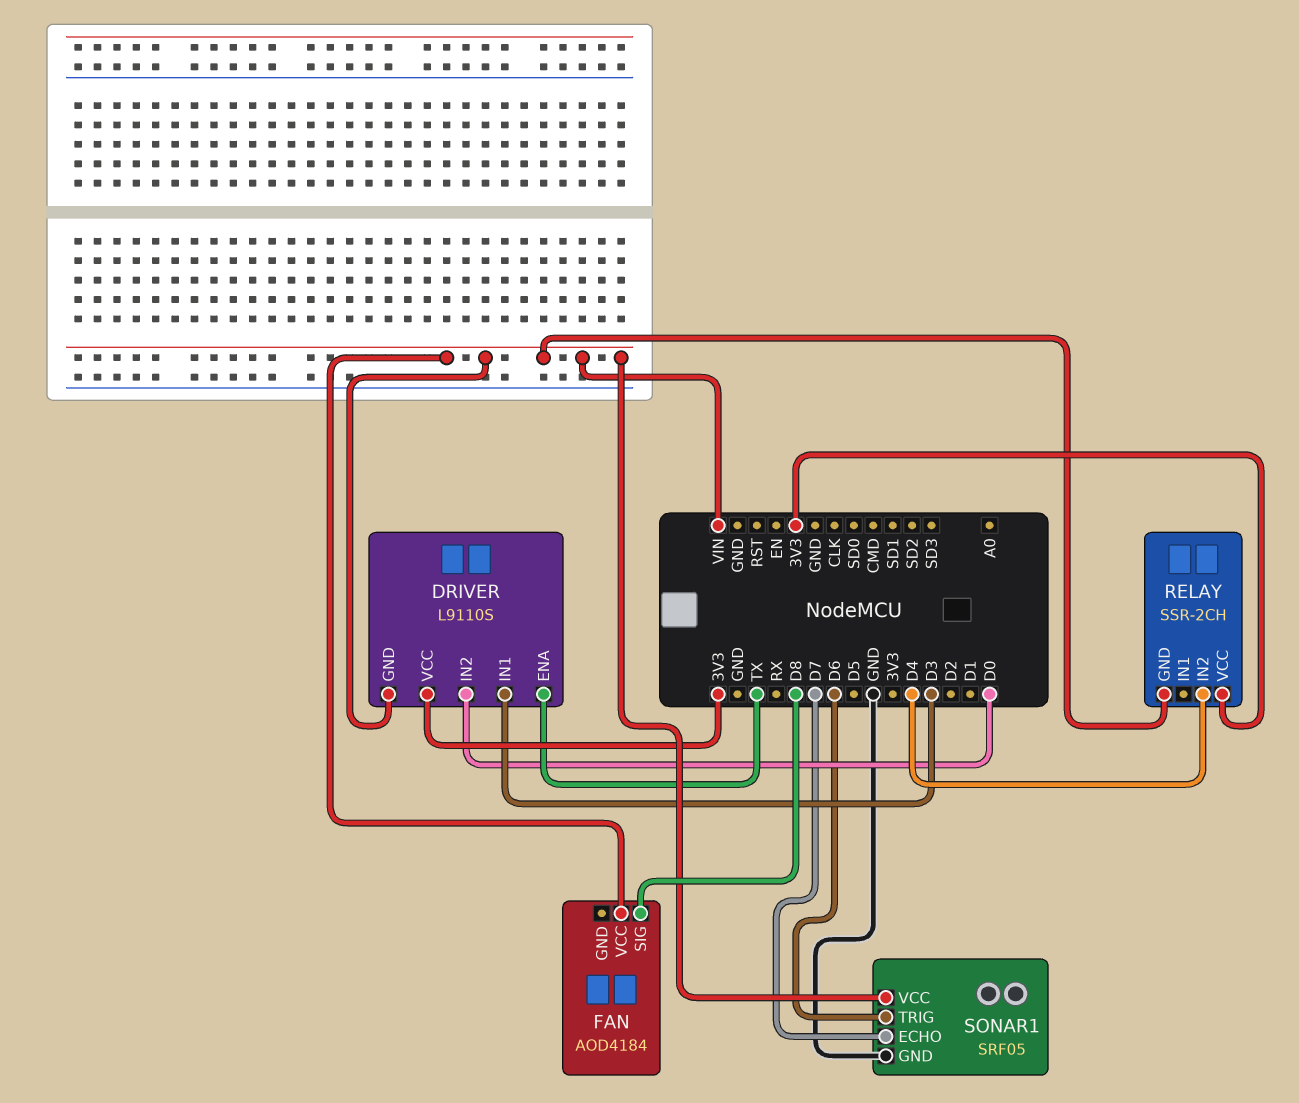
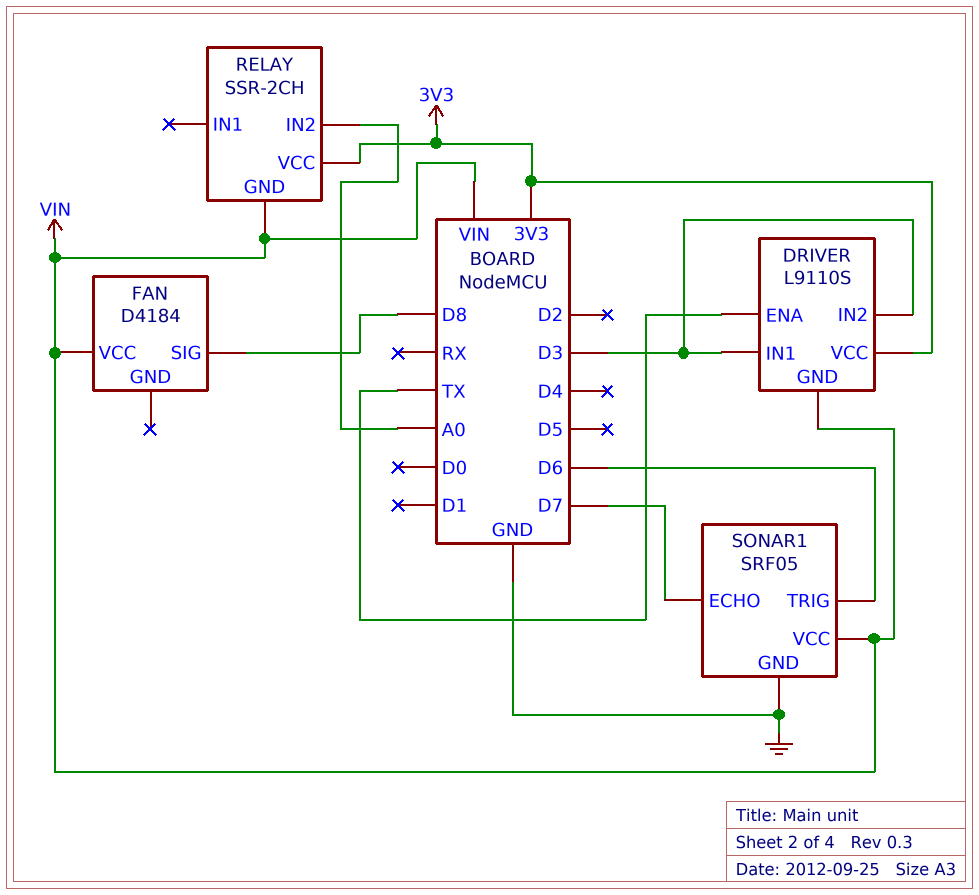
DRIVER pin IN2: D0 -> D3
FAN: AOD4184 -> D4184
RELAY pin IN2: D4 -> A0

